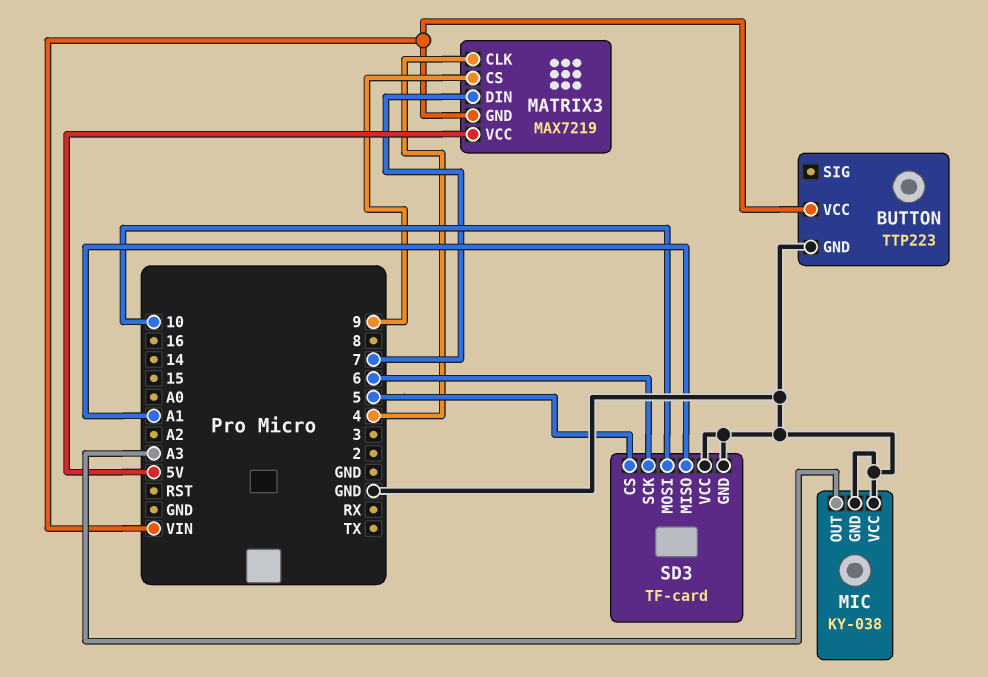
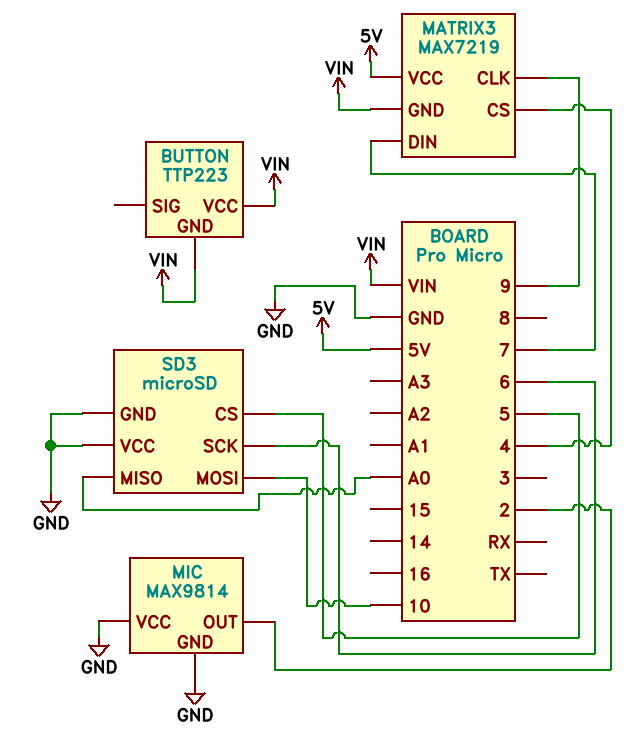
BUTTON pin GND: GND -> VIN
MATRIX3 pin CLK: 4 -> 9
MATRIX3 pin CS: 9 -> 4
MIC: KY-038 -> MAX9814
MIC pin OUT: A3 -> 2
SD3: TF-card -> microSD
SD3 pin MISO: A1 -> A0

